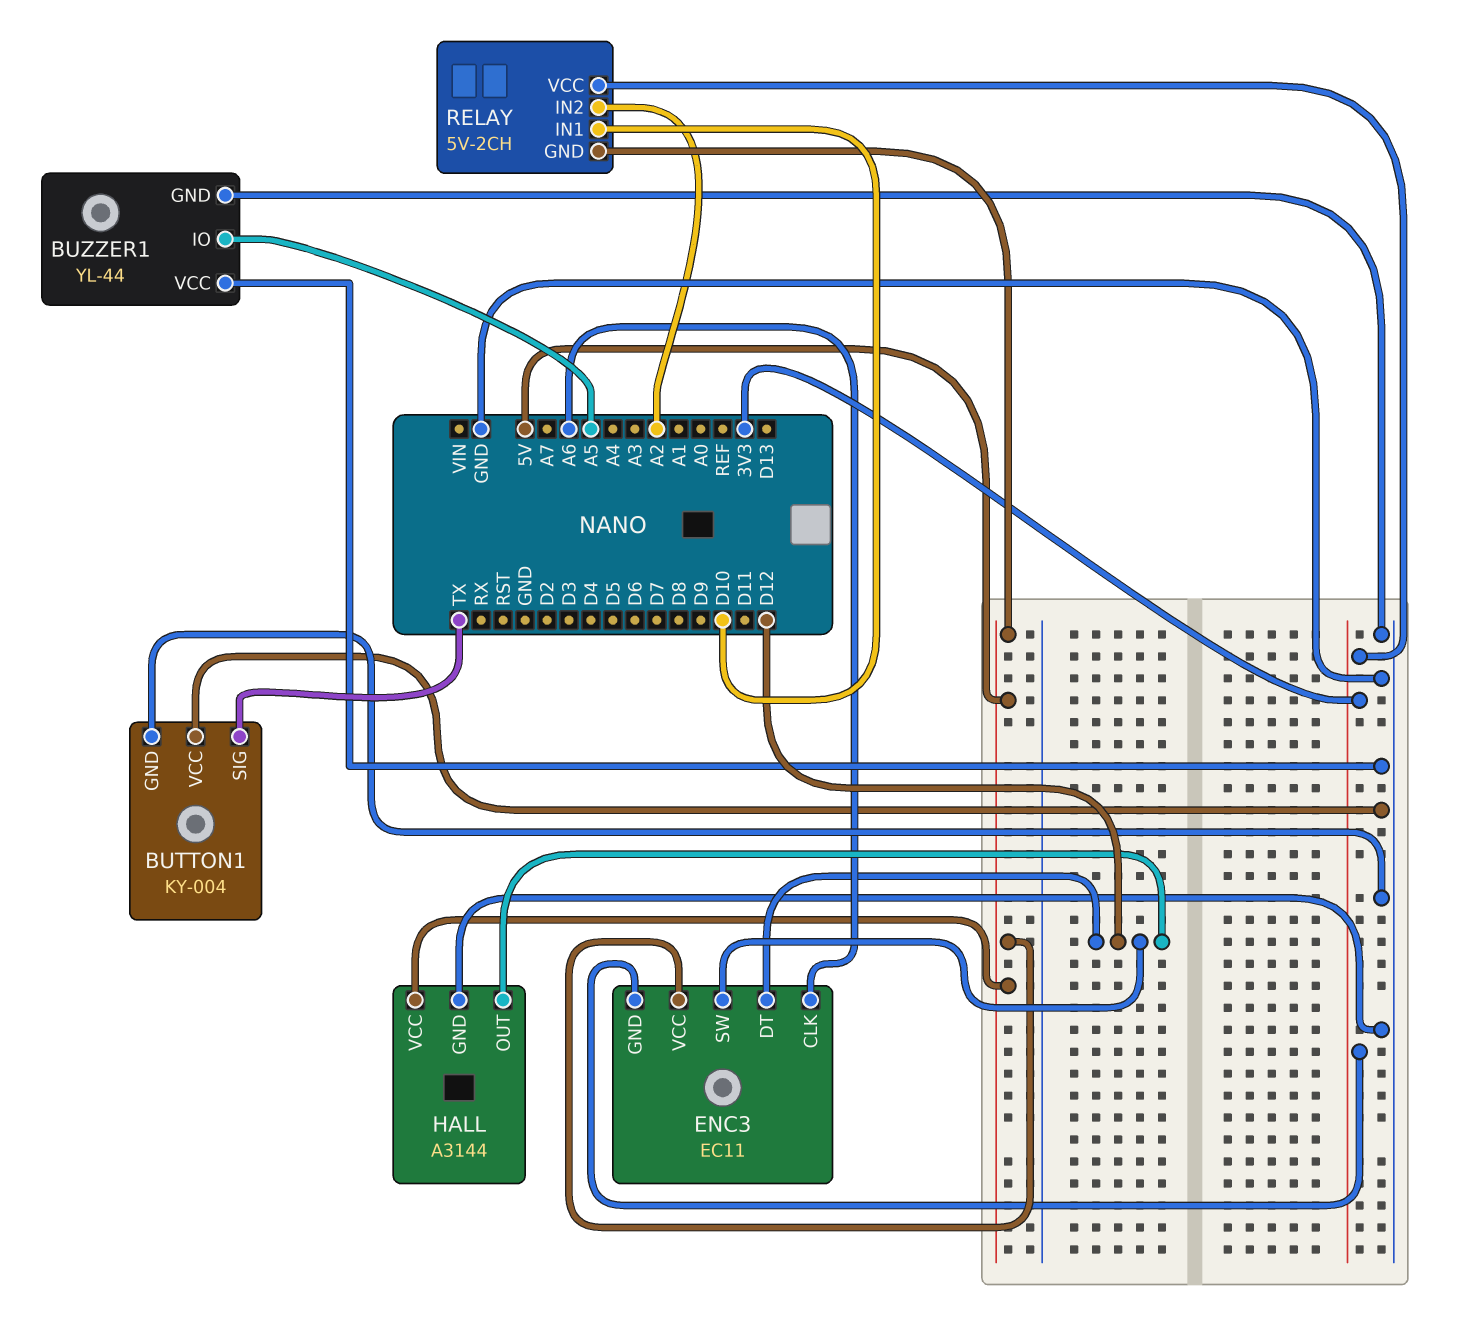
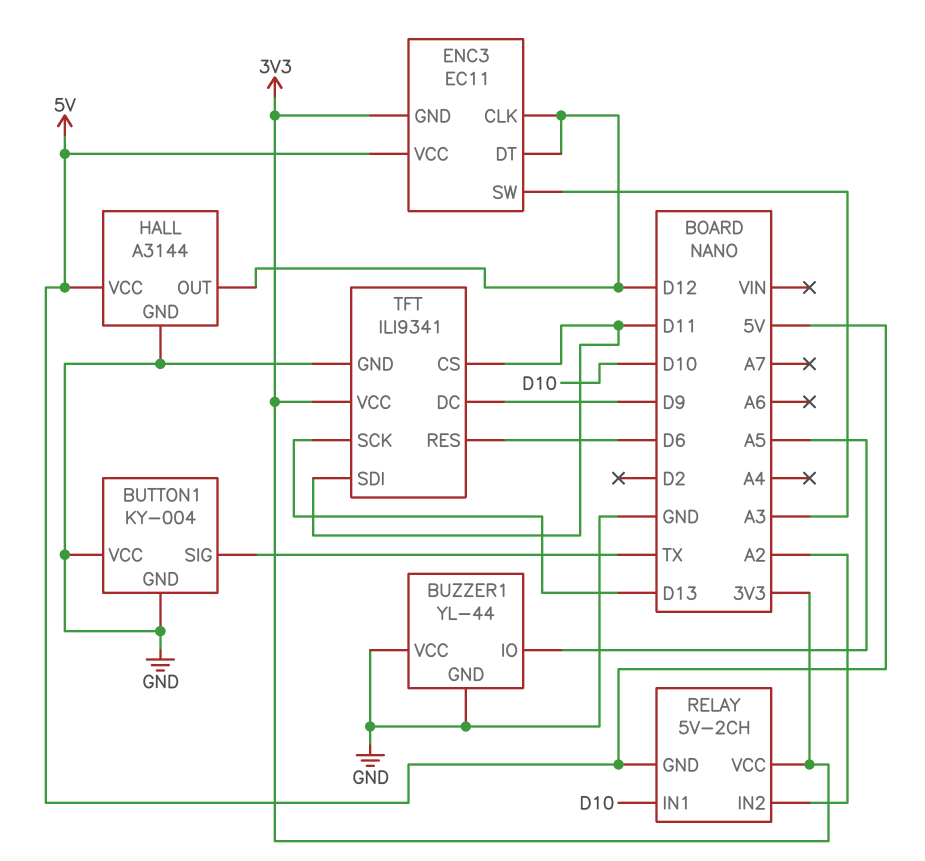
ENC3 pin CLK: A6 -> D12
ENC3 pin SW: D12 -> A3
TFT: none -> ILI9341
TFT pin CS: none -> D11
TFT pin DC: none -> D9
TFT pin GND: none -> GND
TFT pin RES: none -> D6
TFT pin SCK: none -> D13
TFT pin SDI: none -> D11
TFT pin VCC: none -> 3V3

